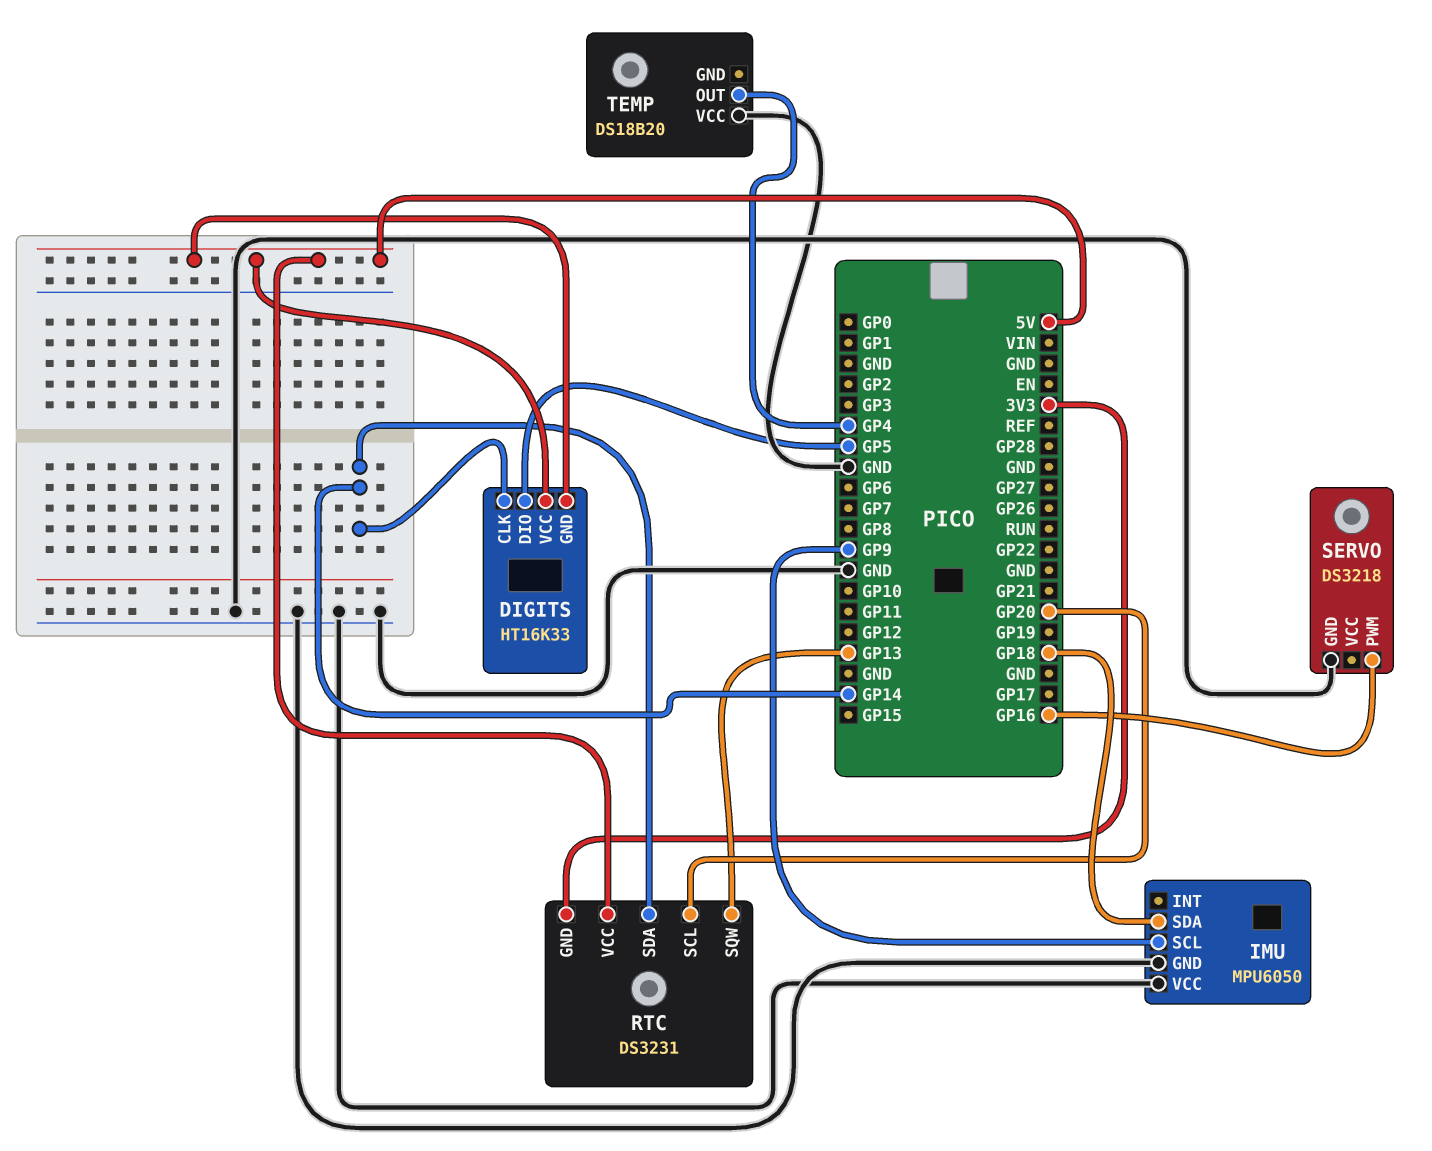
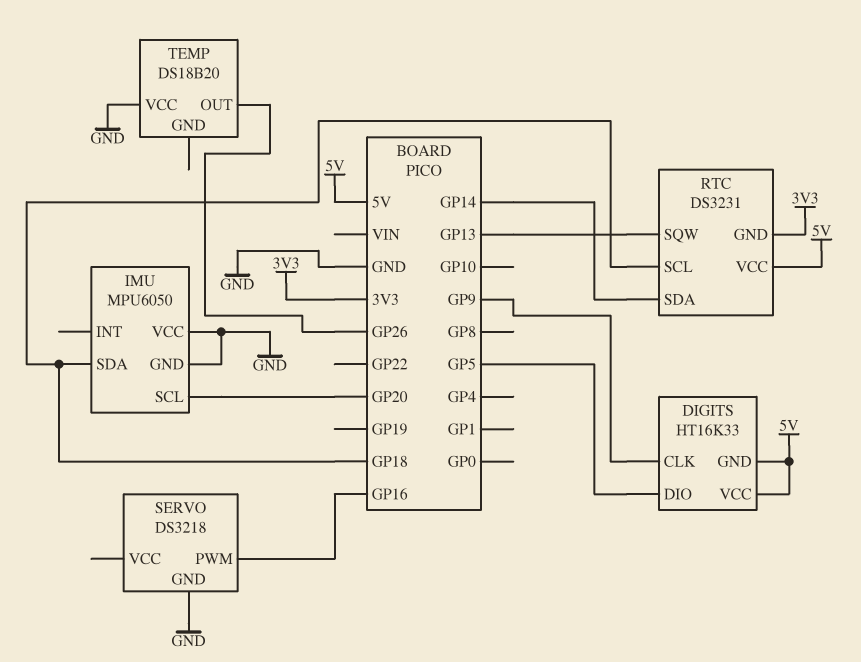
DIGITS pin CLK: GP14 -> GP9
IMU pin SCL: GP9 -> GP20
RTC pin SCL: GP20 -> GP18
TEMP pin OUT: GP4 -> GP26

